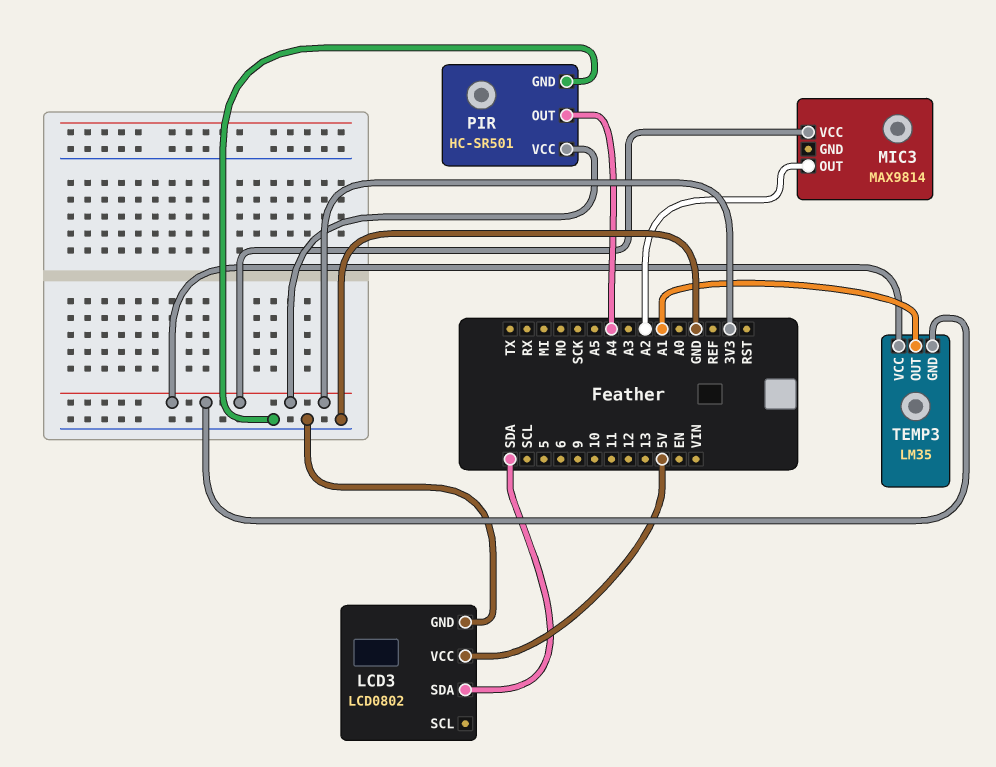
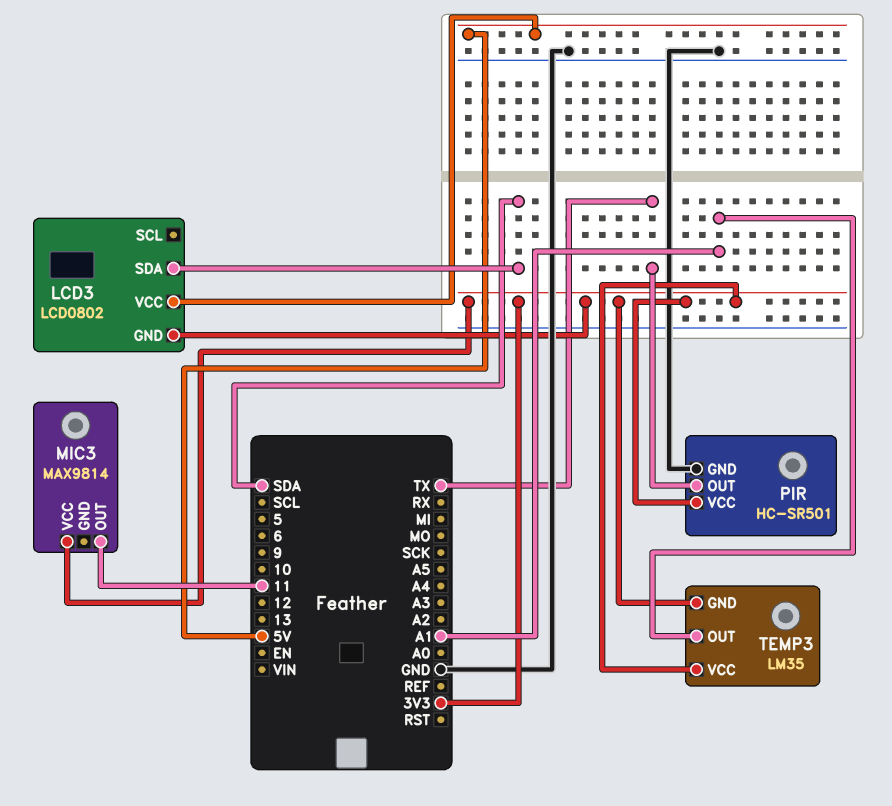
LCD3 pin GND: GND -> 3V3
MIC3 pin OUT: A2 -> 11
PIR pin OUT: A4 -> TX

